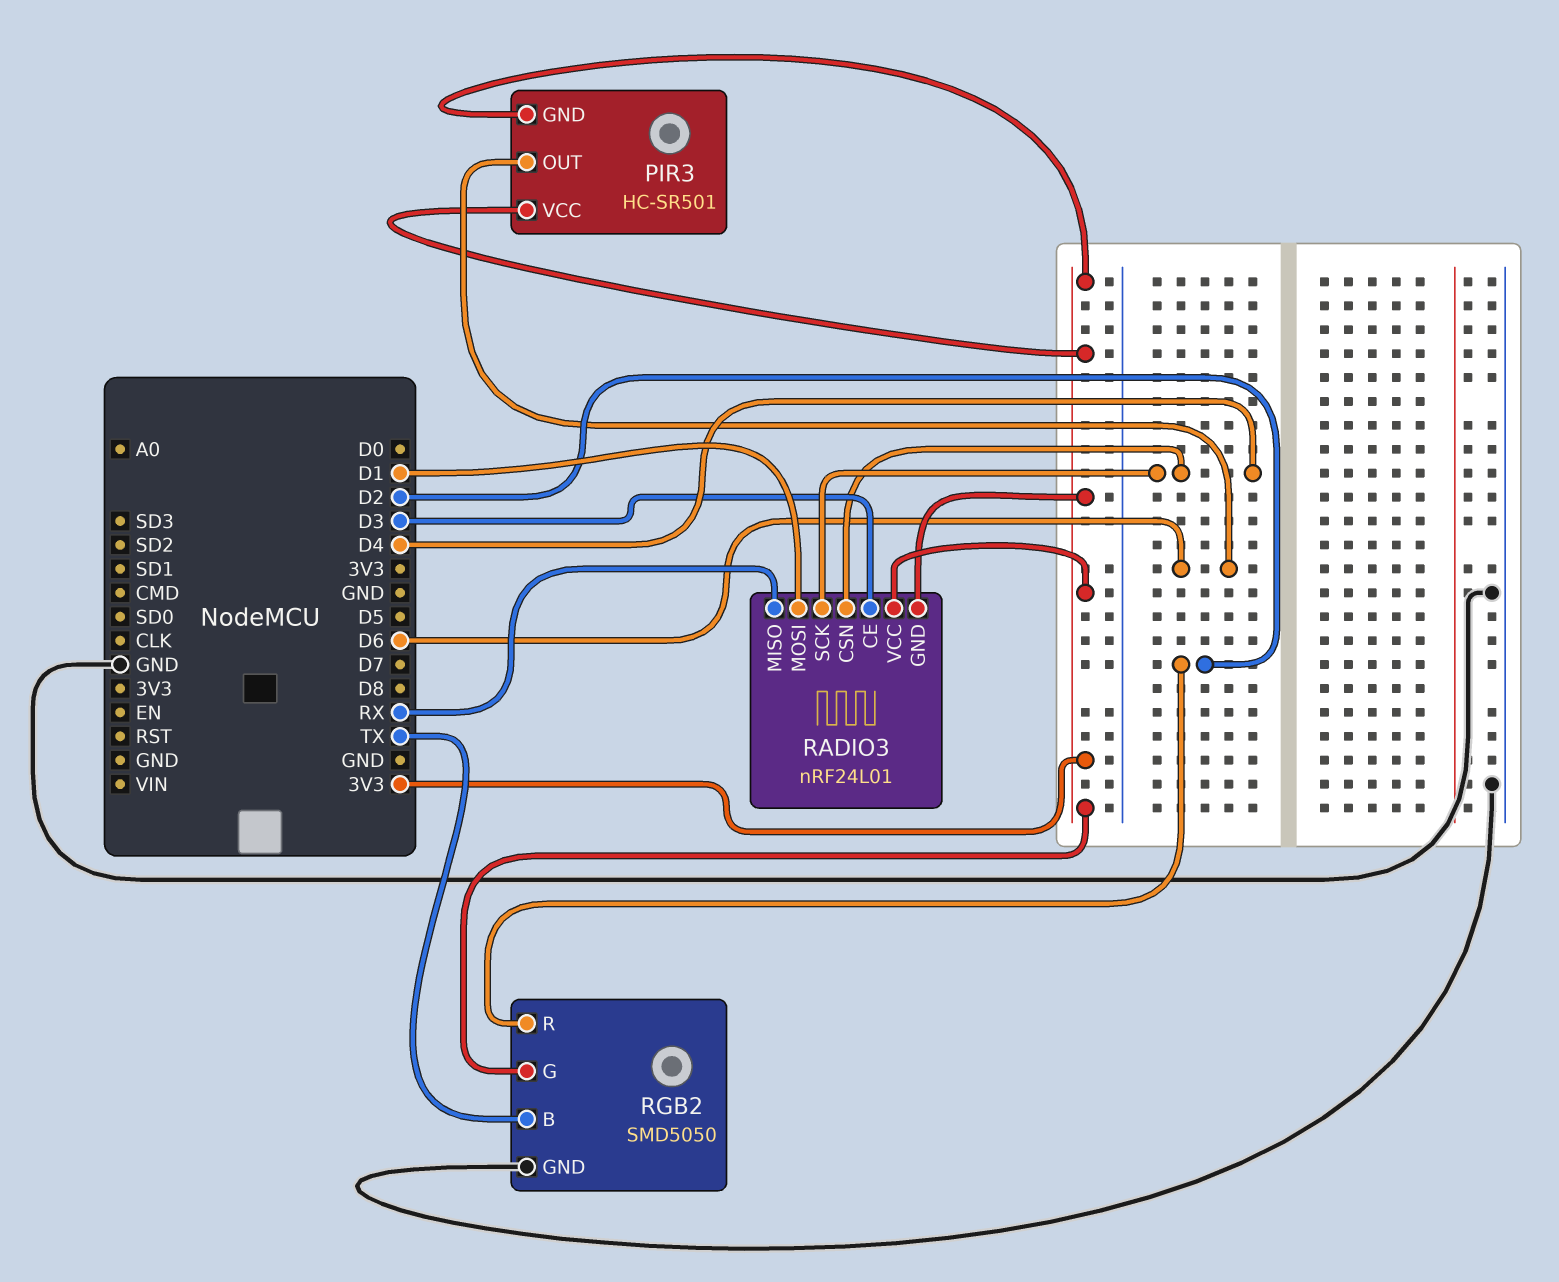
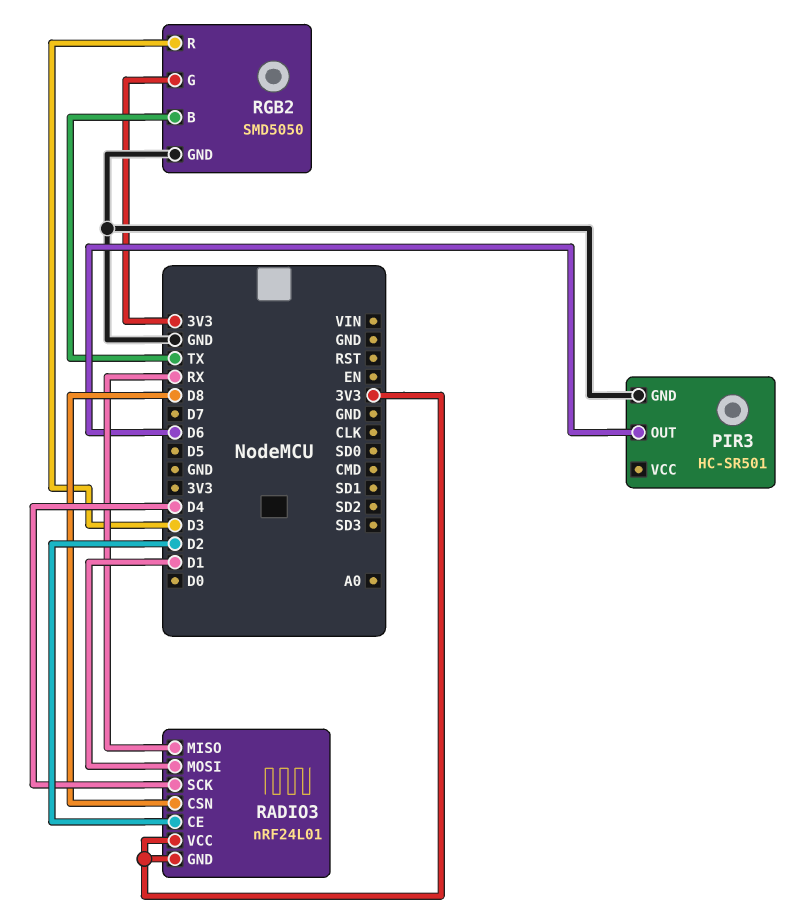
PIR3 pin GND: 3V3 -> GND
PIR3 pin VCC: 3V3 -> none
RADIO3 pin CE: D3 -> D2
RADIO3 pin CSN: D4 -> D8
RGB2 pin R: D2 -> D3

